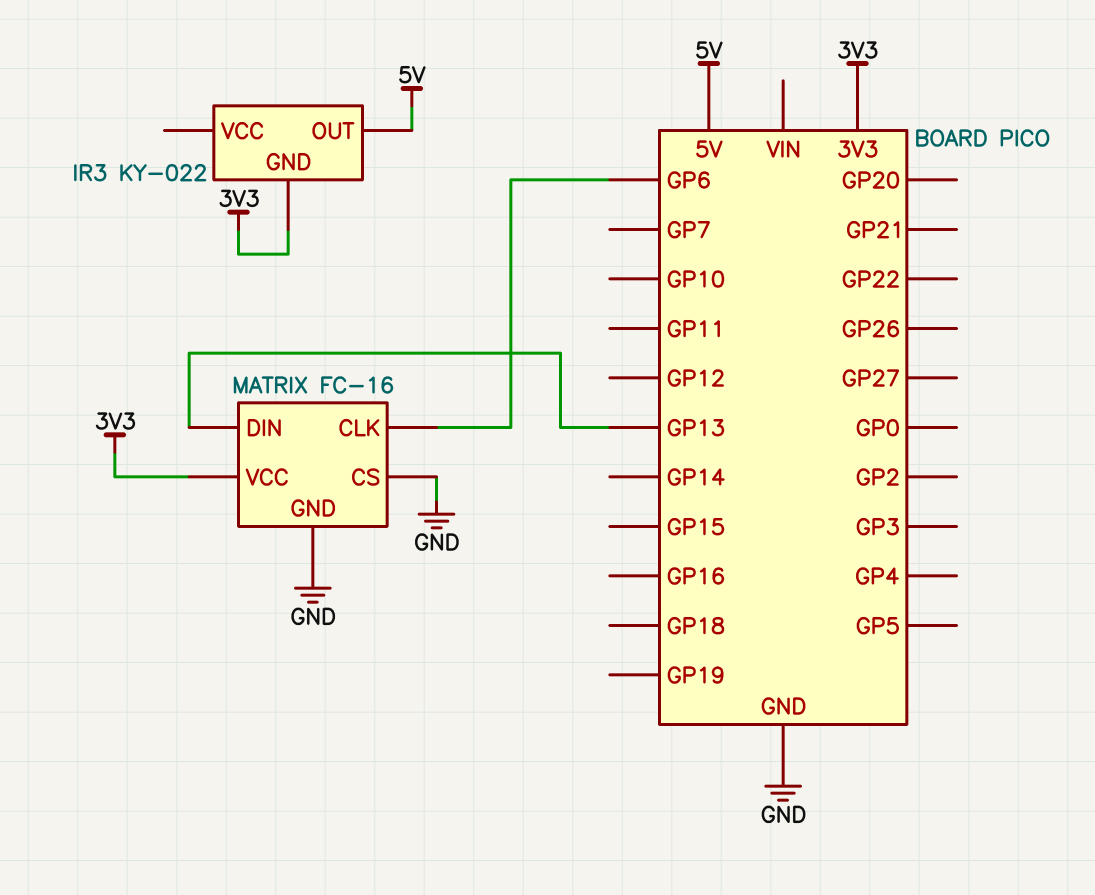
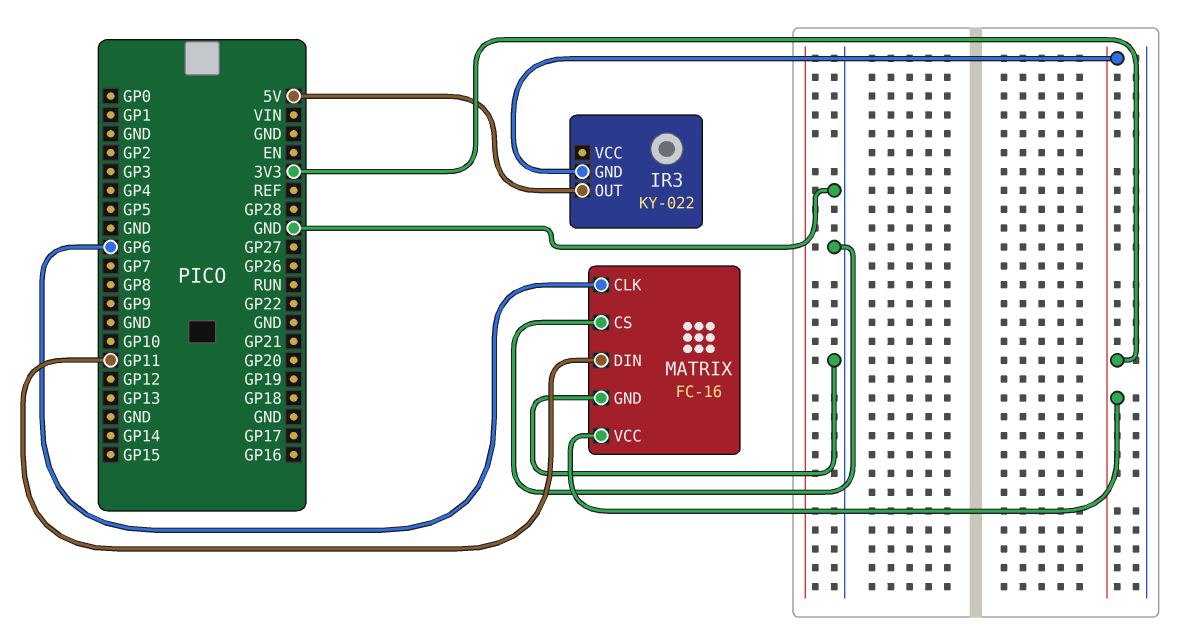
MATRIX pin DIN: GP13 -> GP11

